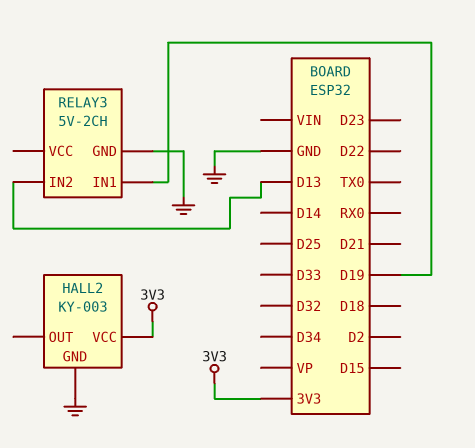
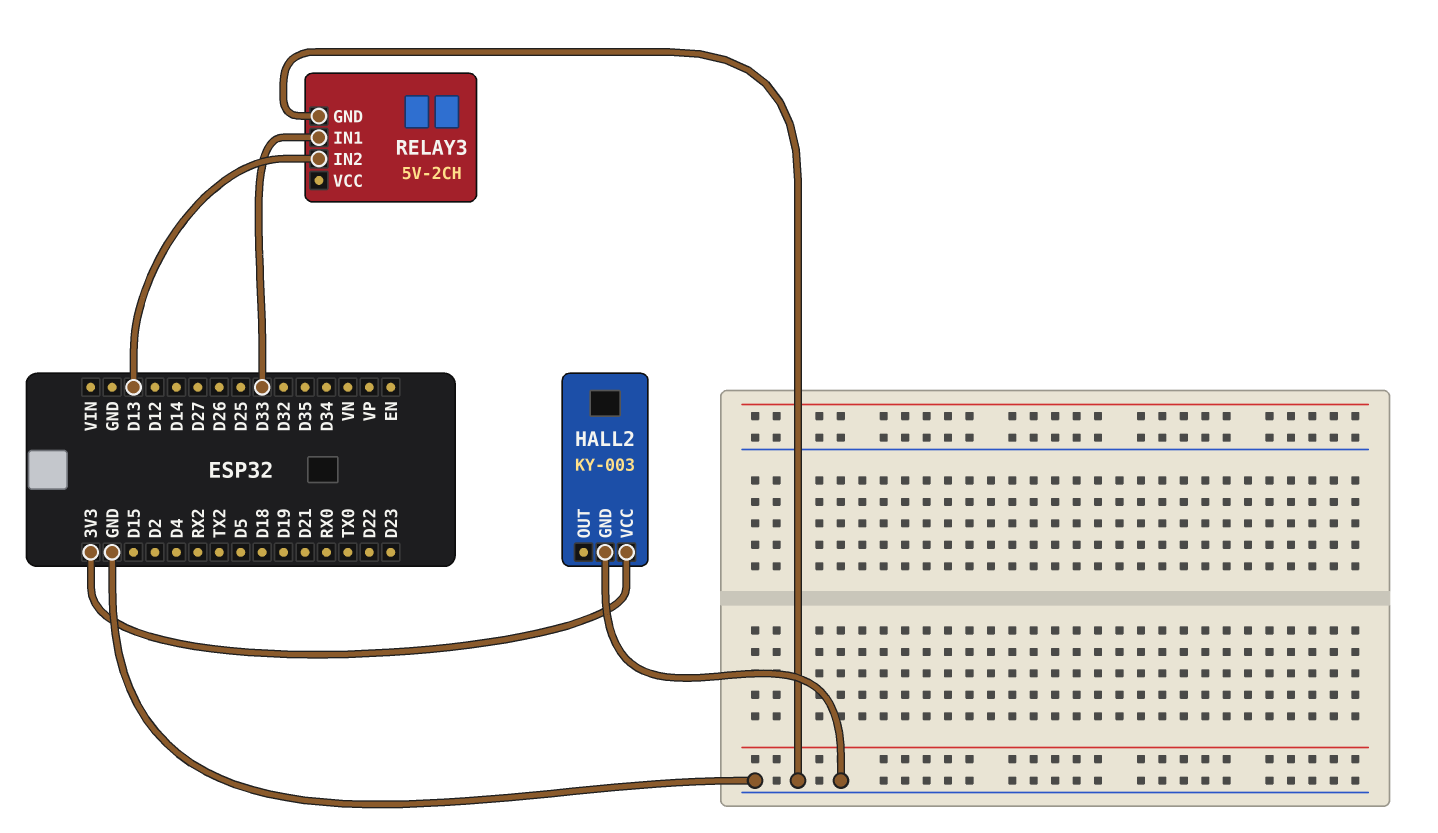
RELAY3 pin IN1: D19 -> D33

